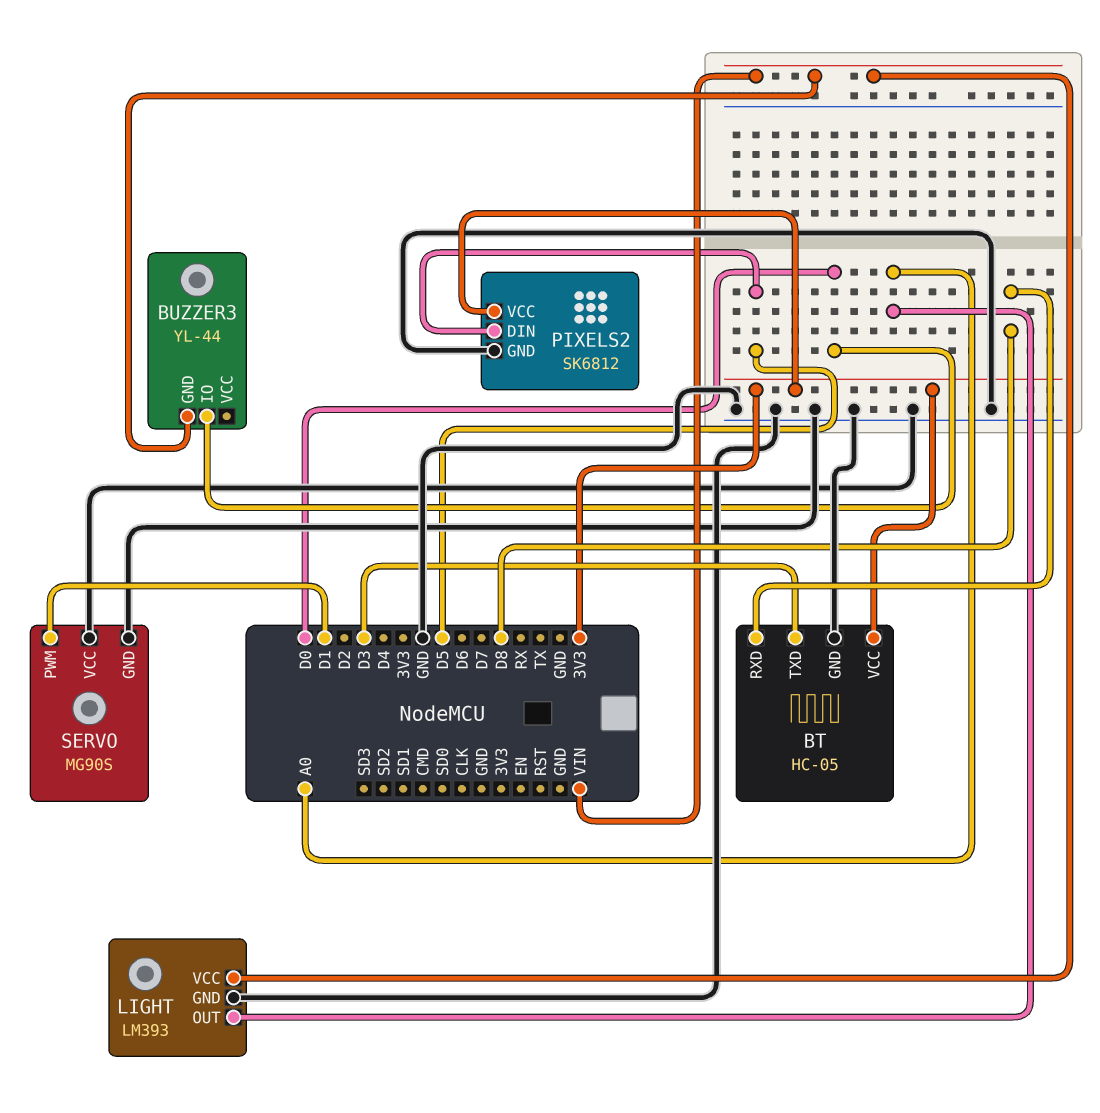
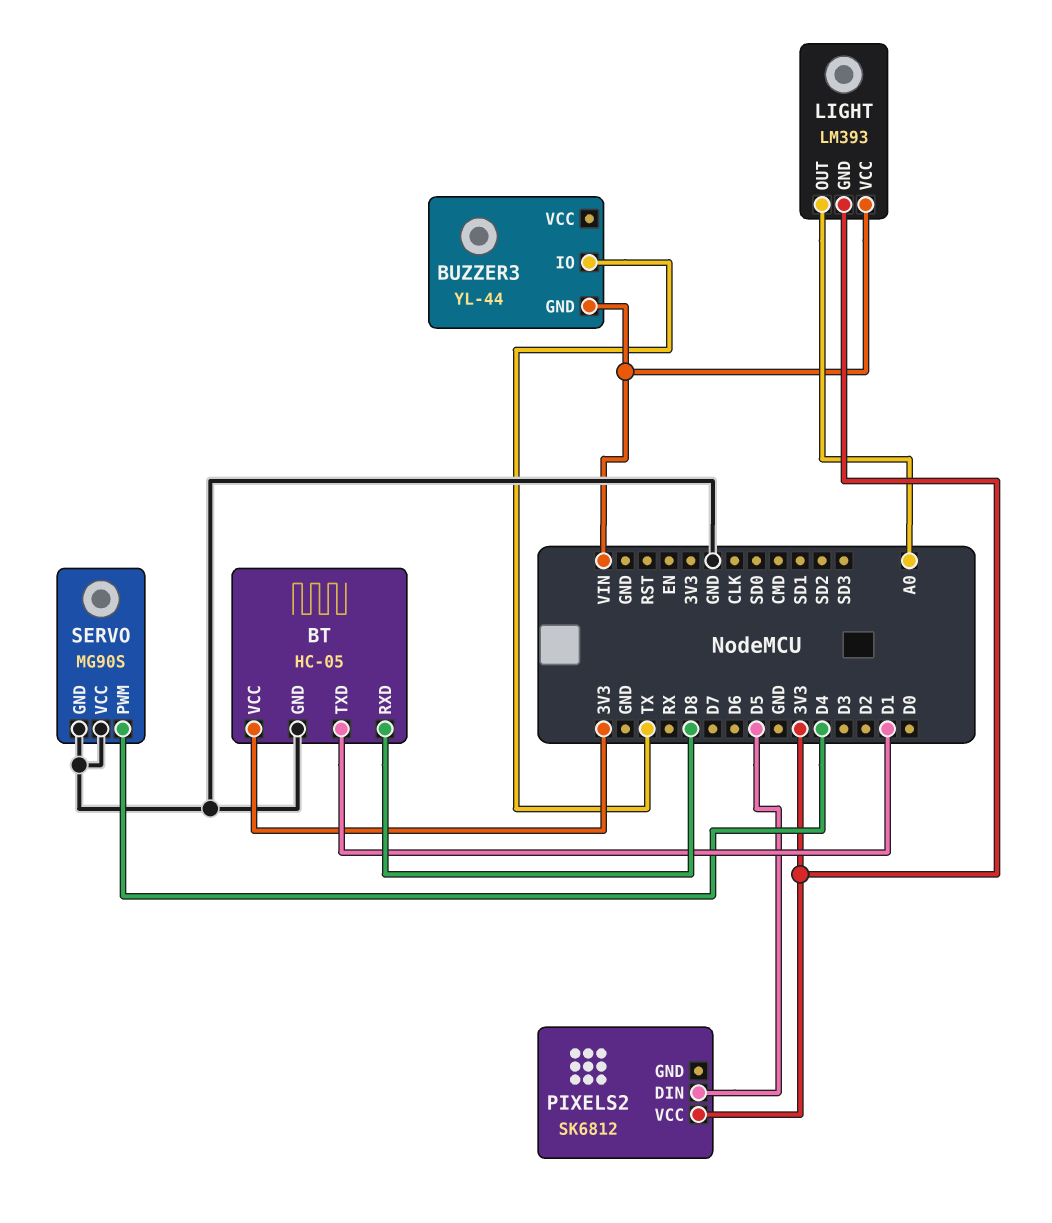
BT pin TXD: D3 -> D1
BUZZER3 pin IO: D0 -> TX
LIGHT pin GND: GND -> 3V3
PIXELS2 pin GND: GND -> none
SERVO pin PWM: D1 -> D4

